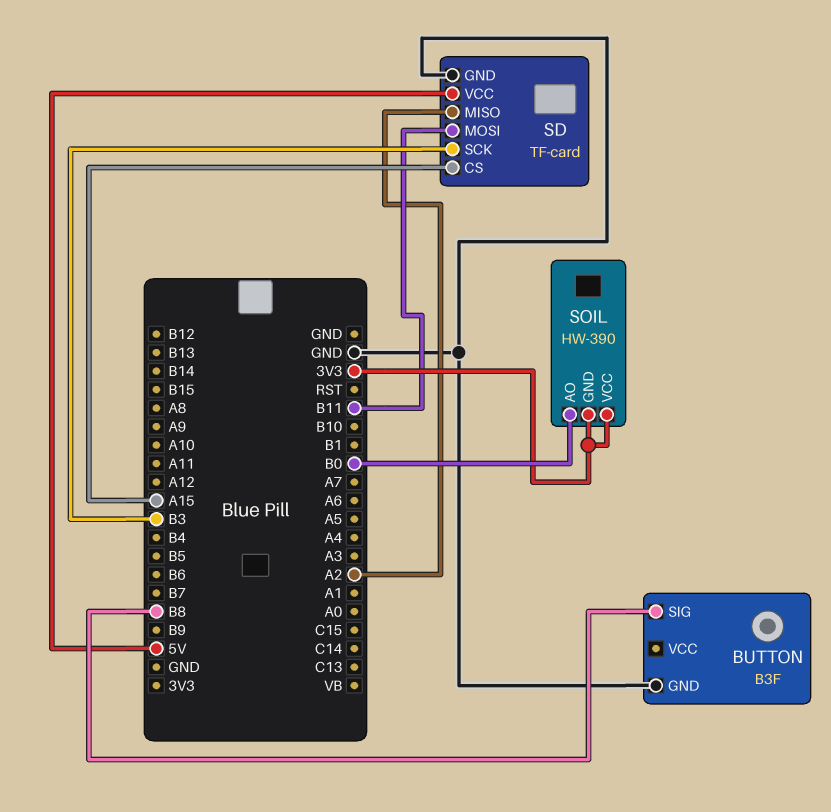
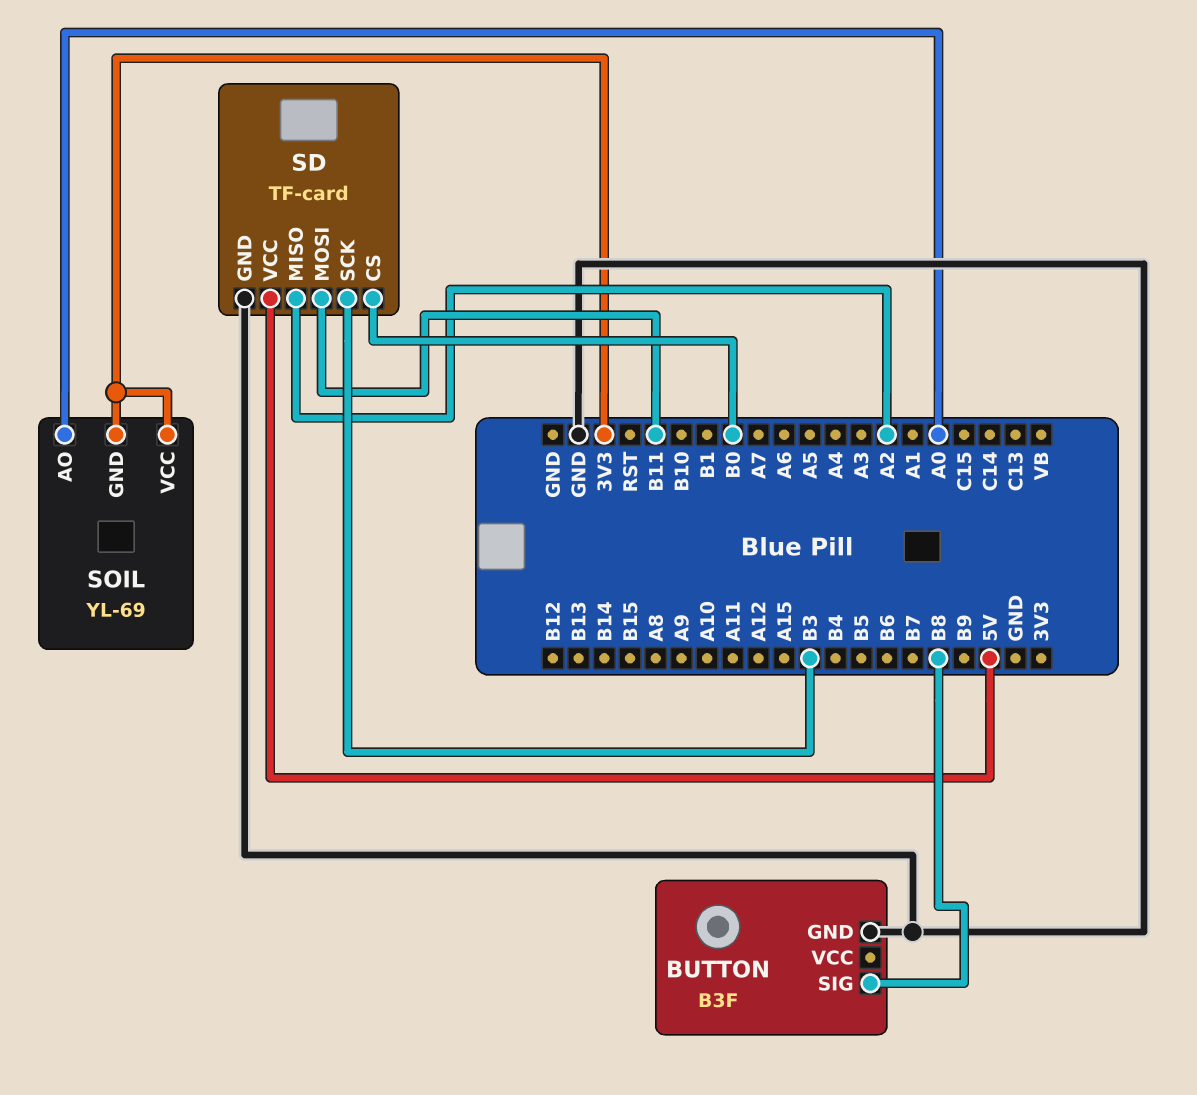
SD pin CS: A15 -> B0
SOIL: HW-390 -> YL-69
SOIL pin AO: B0 -> A0

